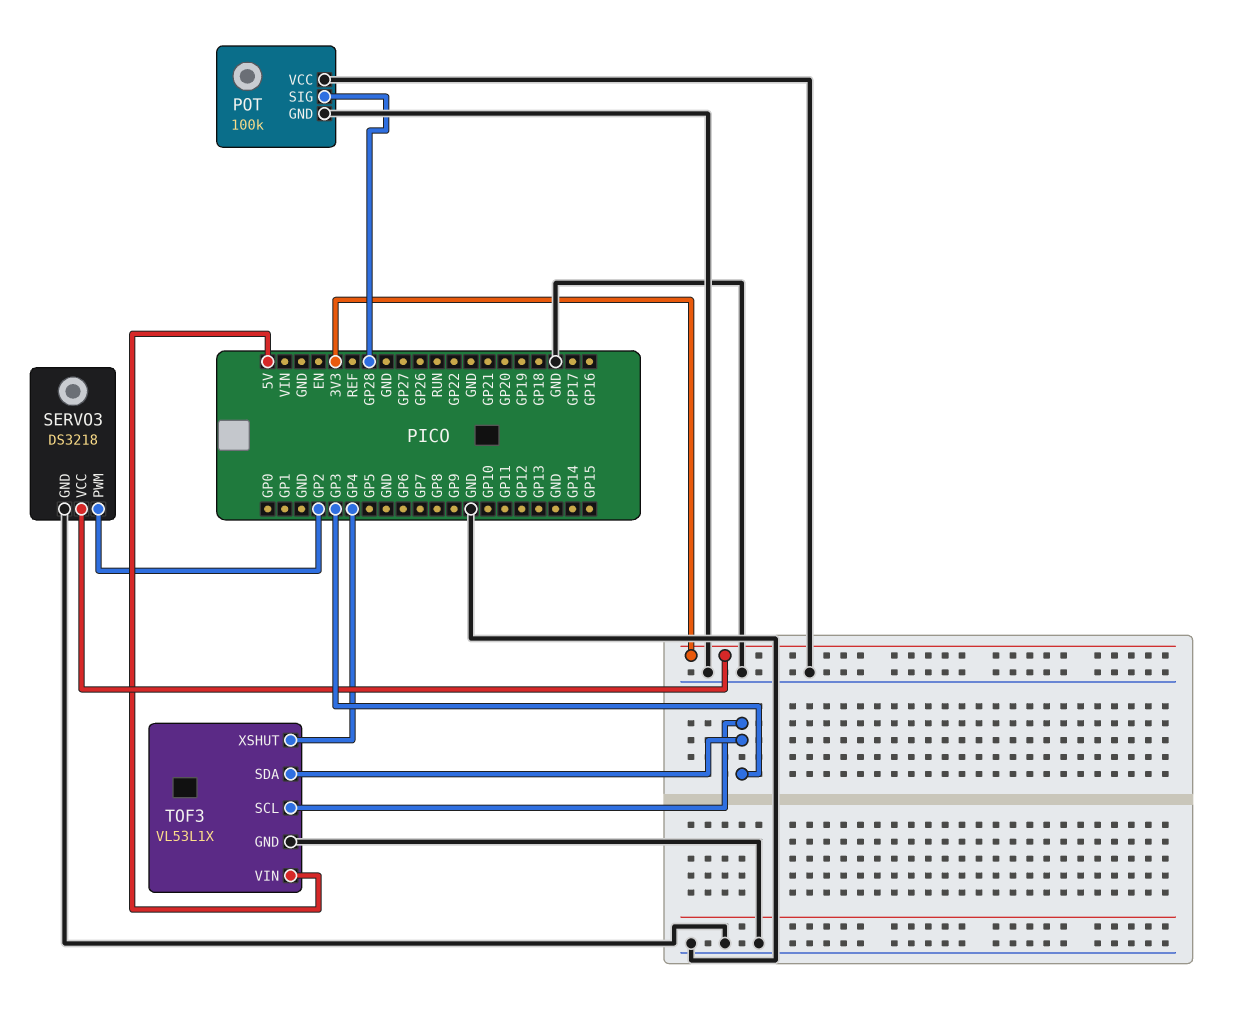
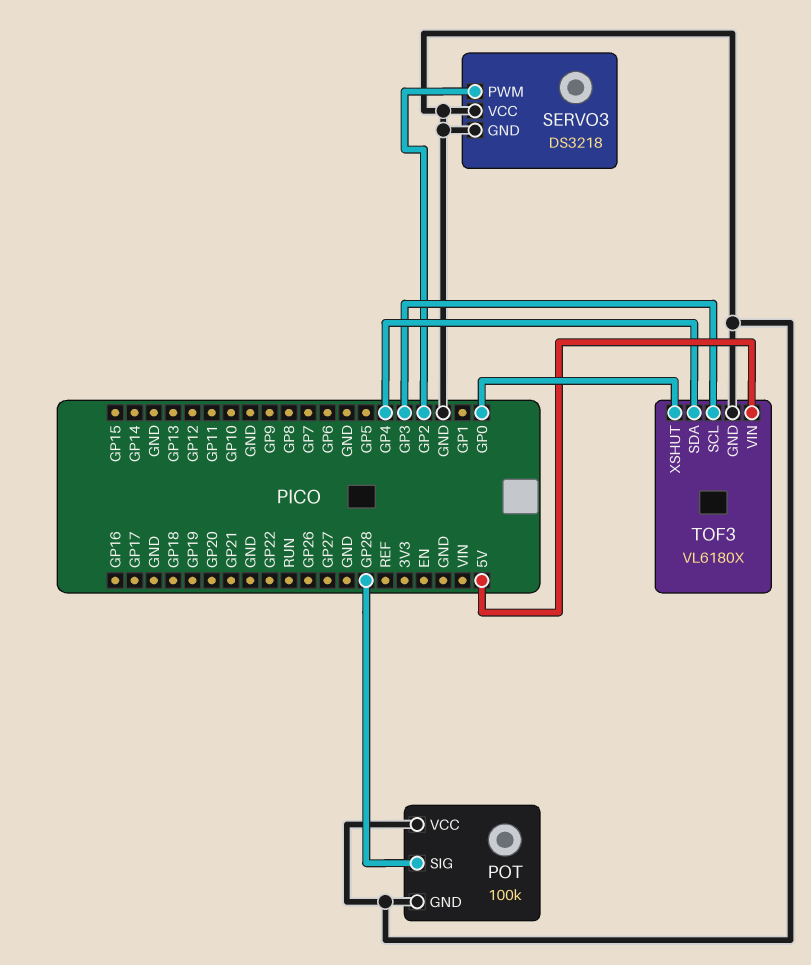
SERVO3 pin VCC: 3V3 -> GND
TOF3: VL53L1X -> VL6180X
TOF3 pin SDA: GP3 -> GP4
TOF3 pin XSHUT: GP4 -> GP0

